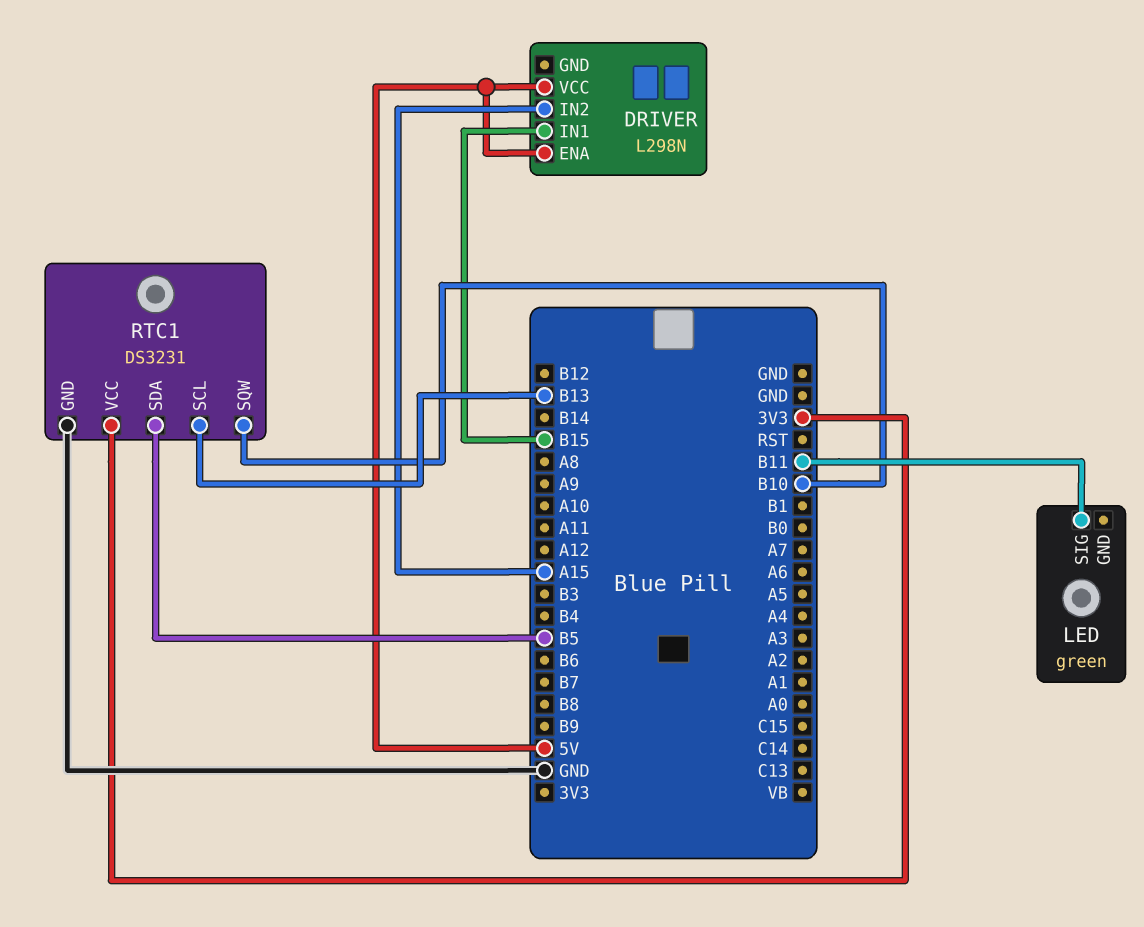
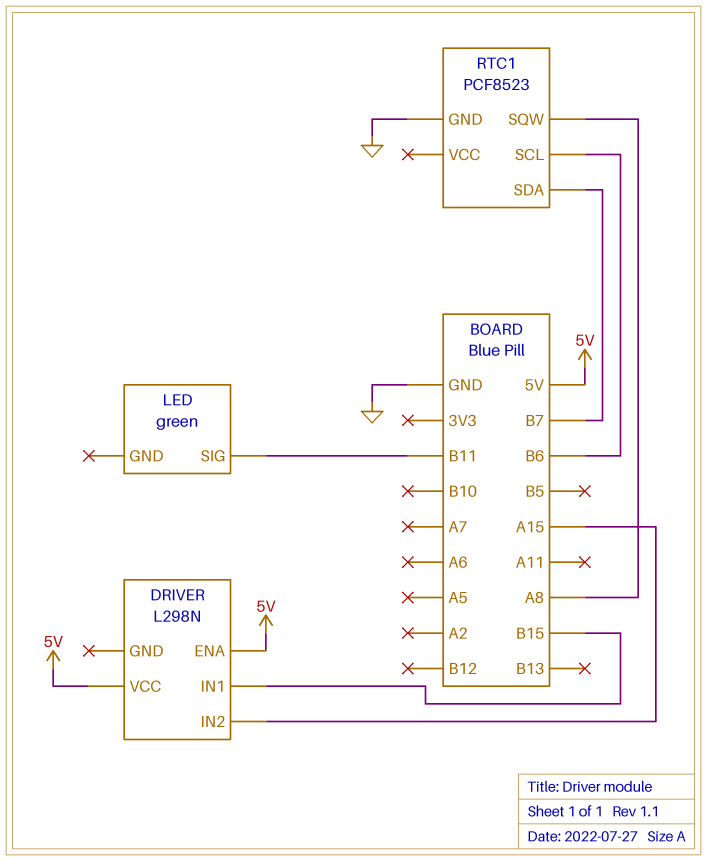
RTC1: DS3231 -> PCF8523
RTC1 pin SCL: B13 -> B6
RTC1 pin SDA: B5 -> B7
RTC1 pin SQW: B10 -> A8
RTC1 pin VCC: 3V3 -> none

